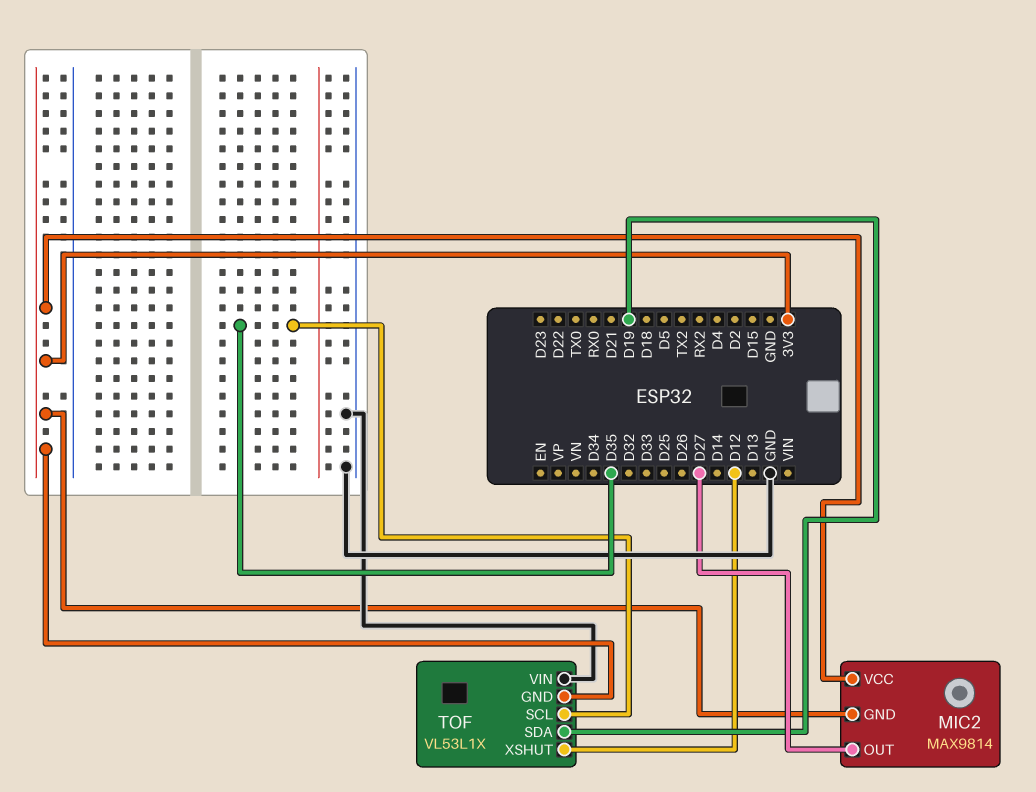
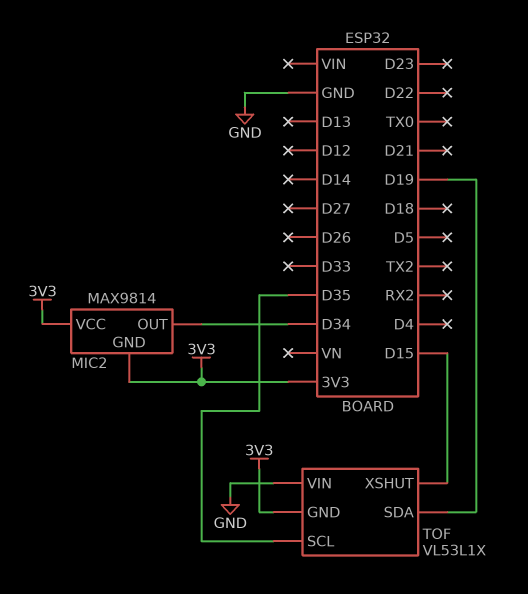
MIC2 pin OUT: D27 -> D34
TOF pin XSHUT: D12 -> D15

